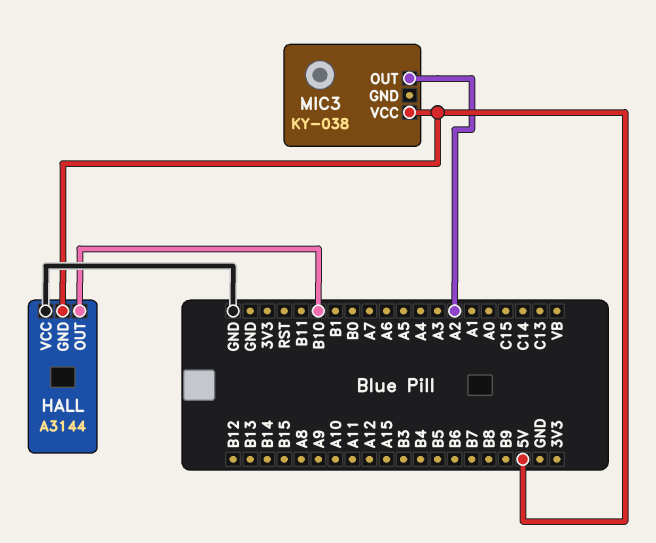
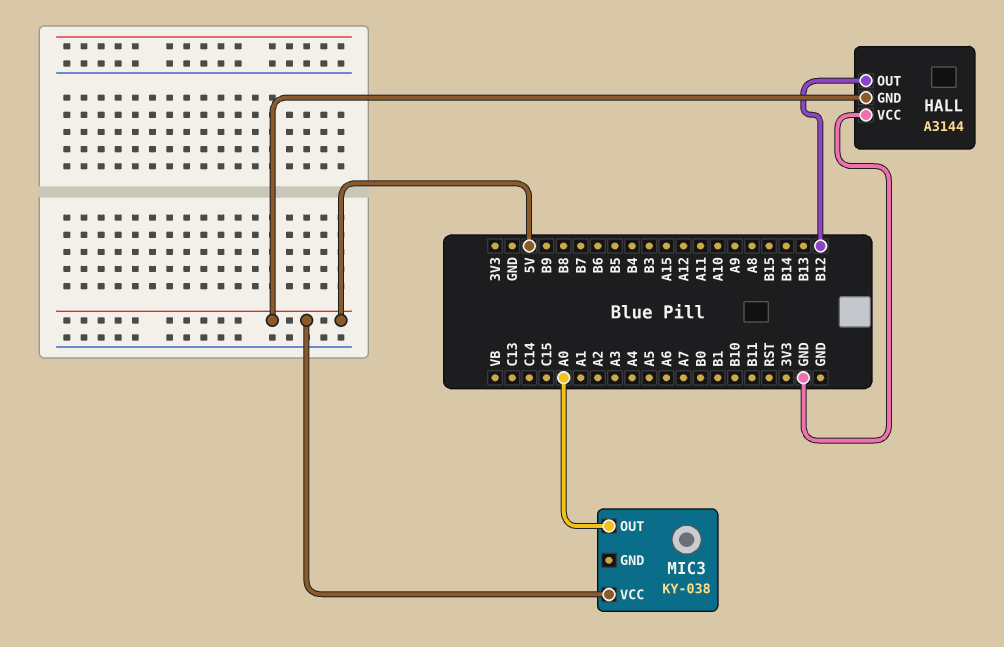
HALL pin OUT: B10 -> B12
MIC3 pin OUT: A2 -> A0

